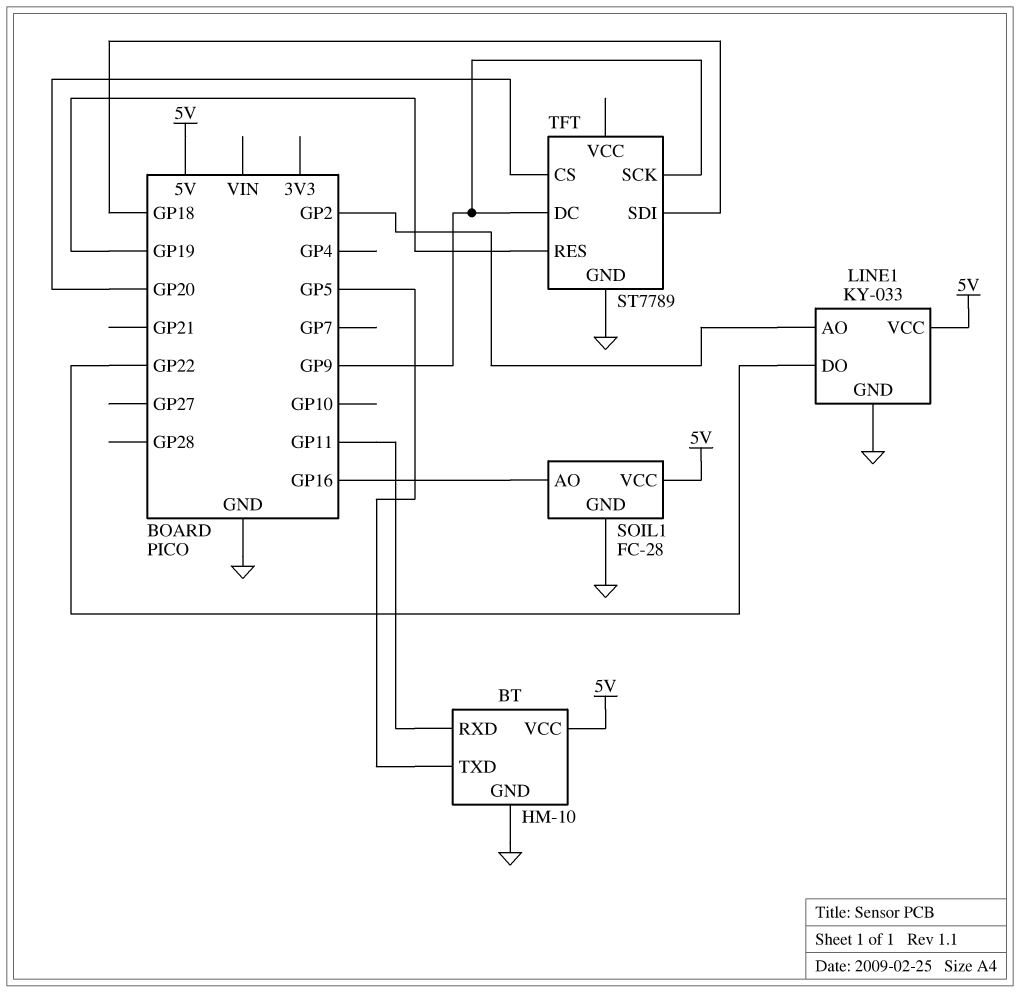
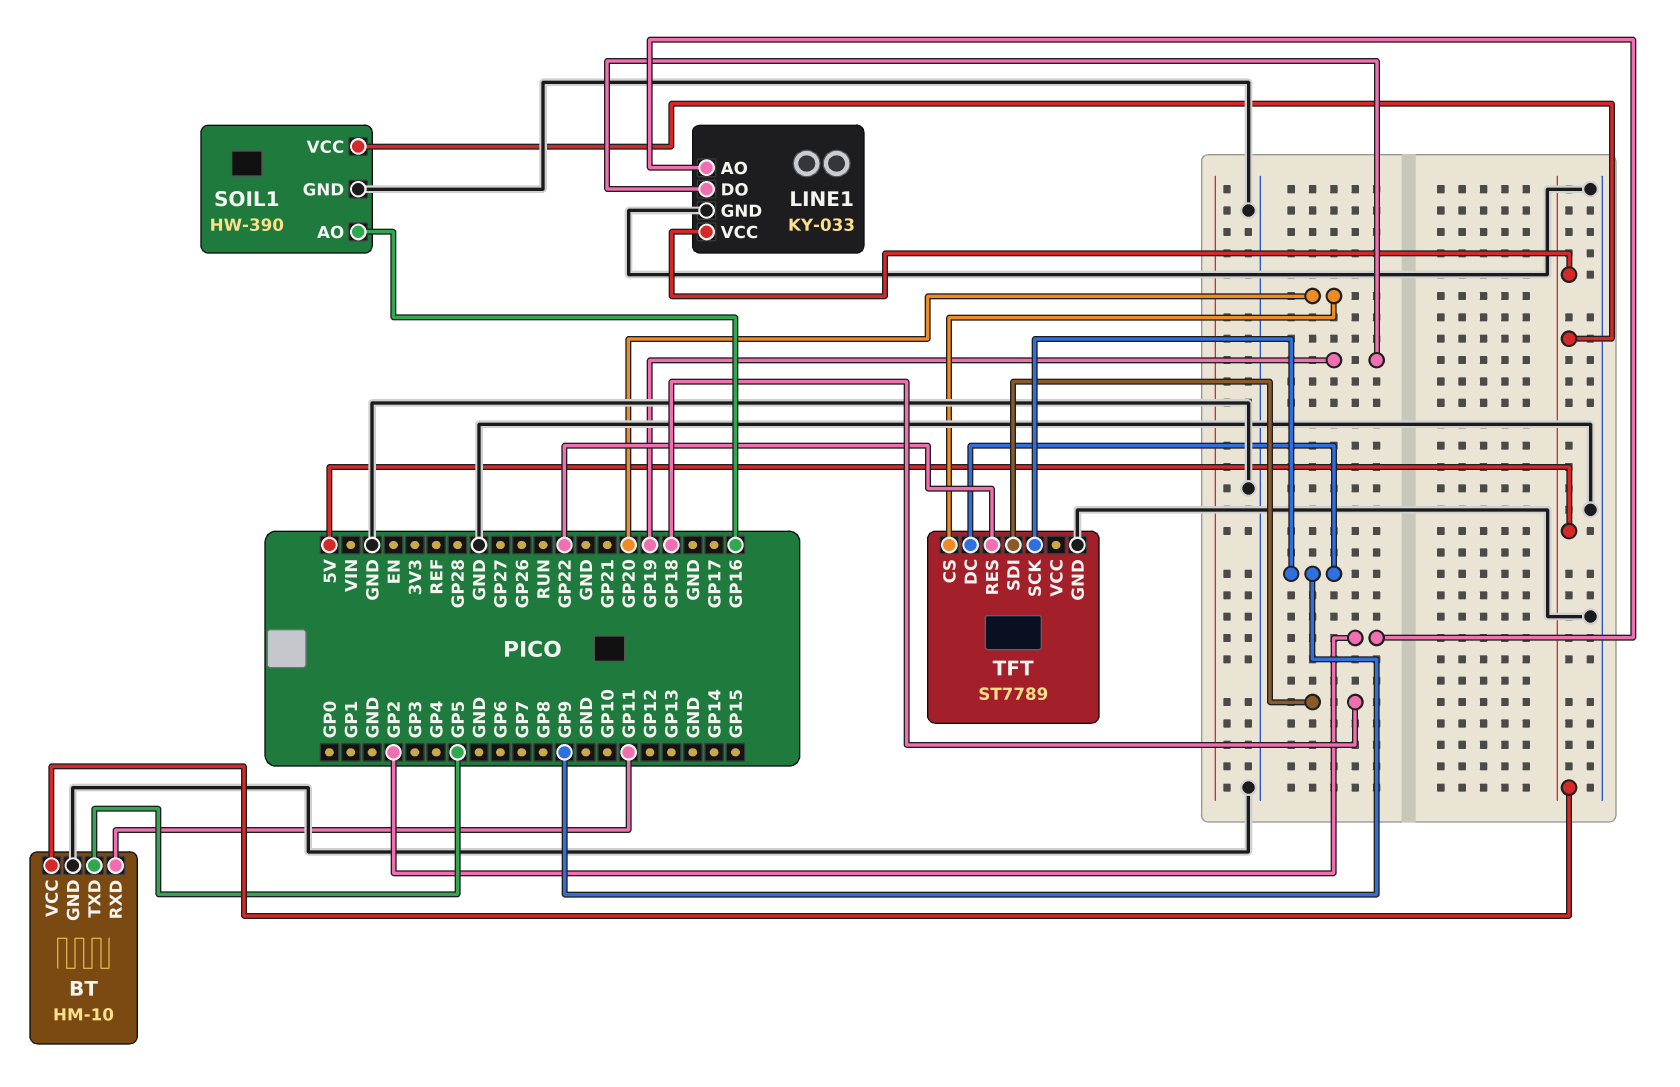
LINE1 pin DO: GP22 -> GP19
SOIL1: FC-28 -> HW-390
TFT pin RES: GP19 -> GP22

